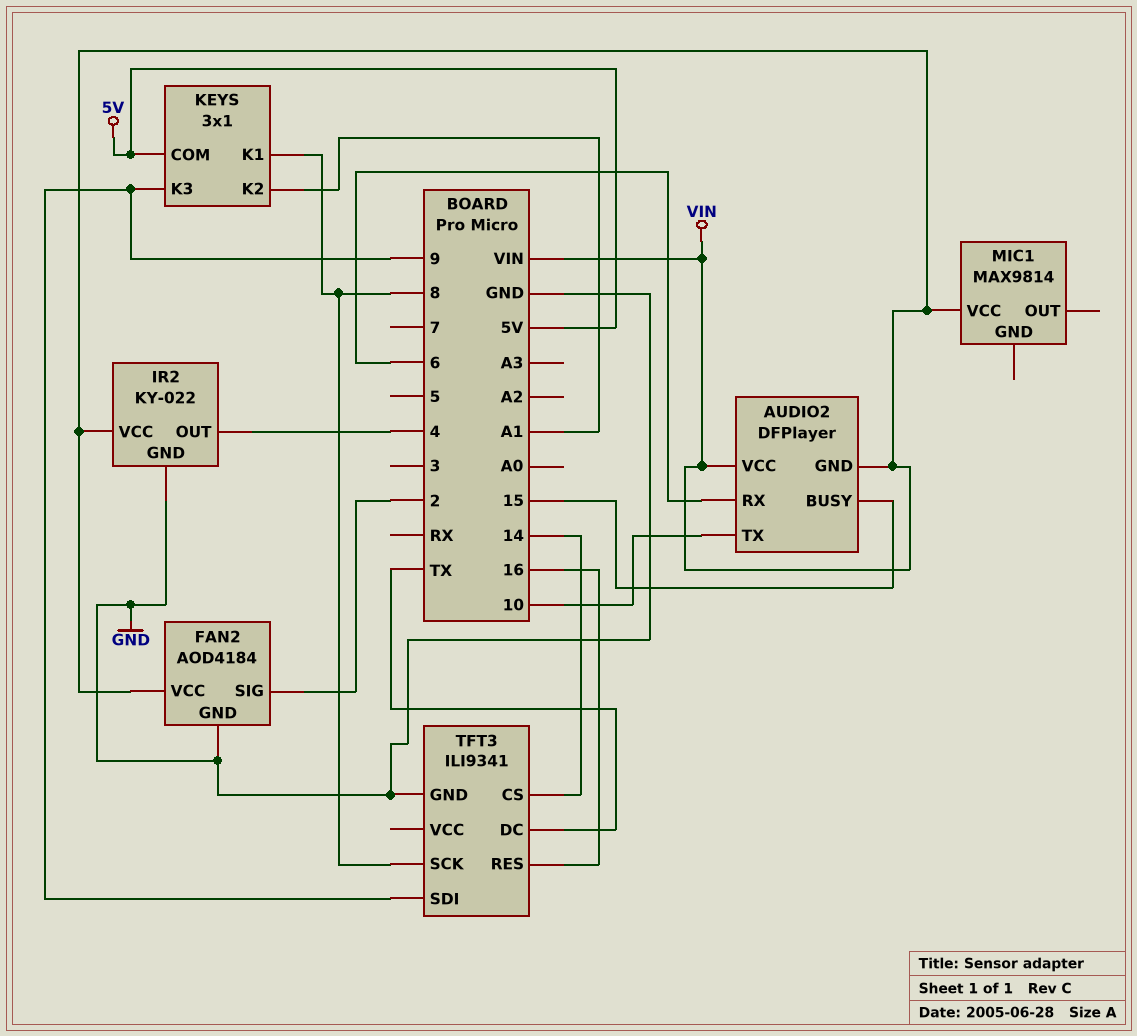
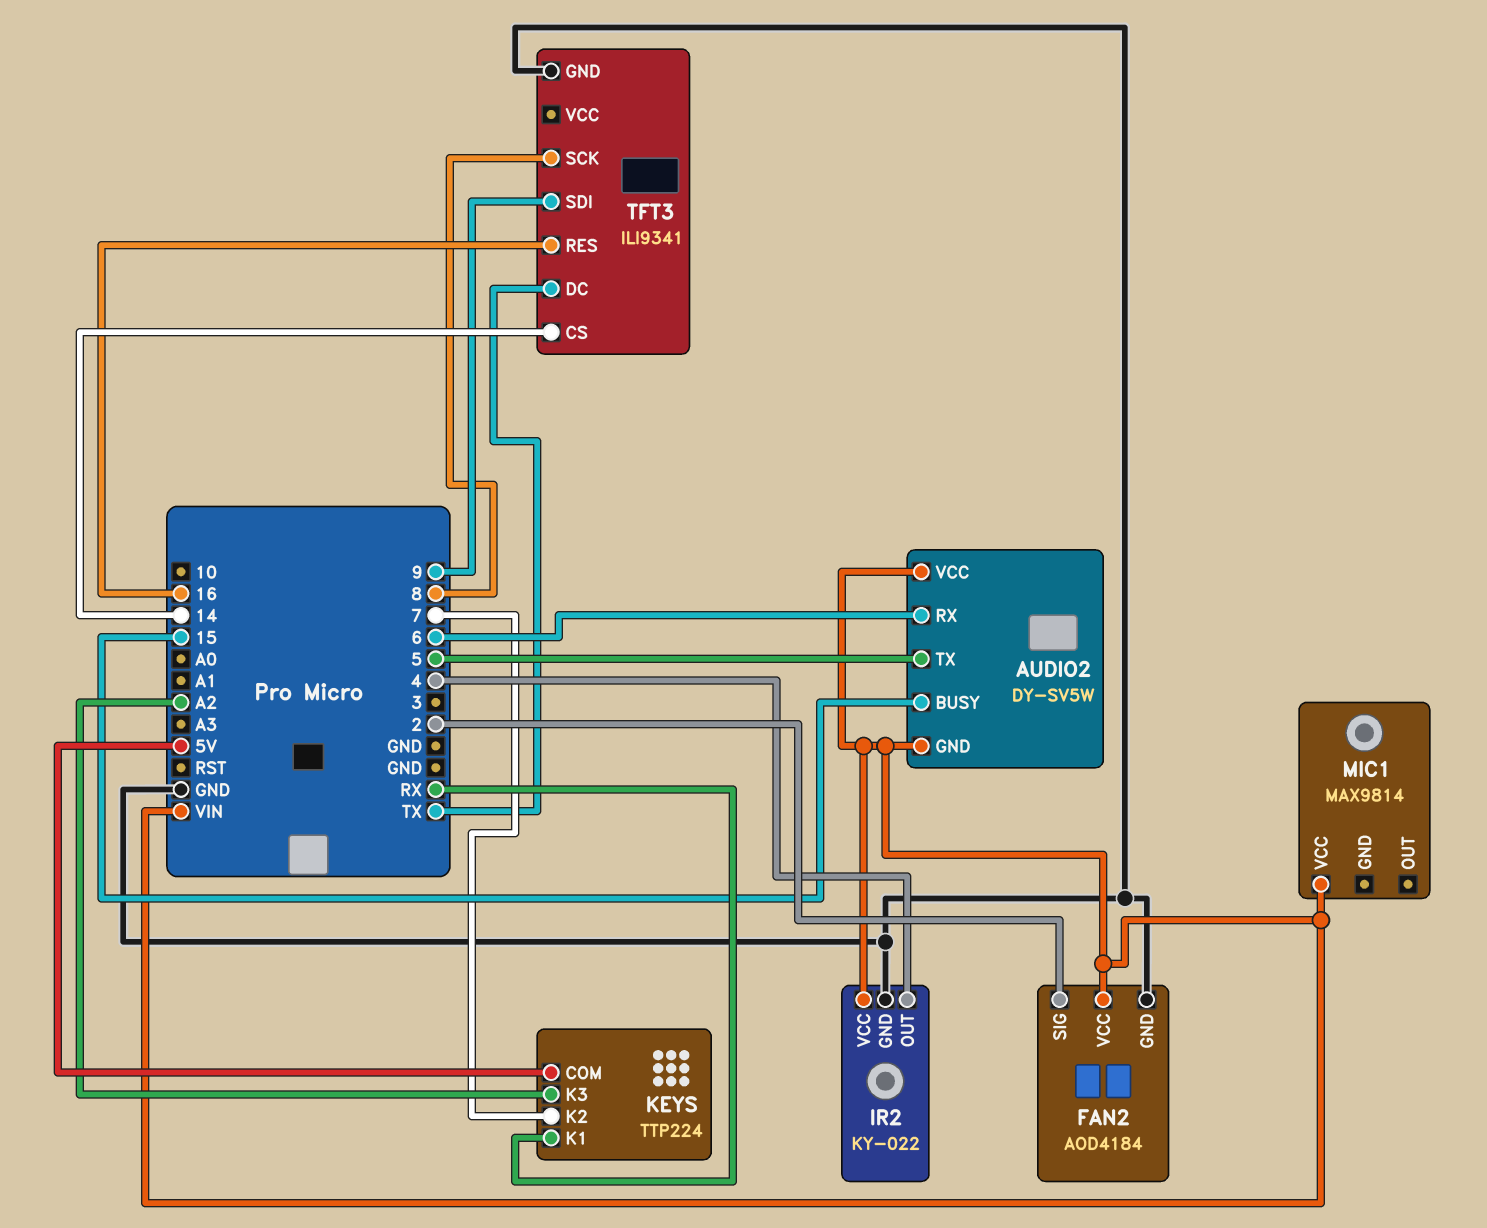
AUDIO2: DFPlayer -> DY-SV5W
AUDIO2 pin TX: 10 -> 5
KEYS: 3x1 -> TTP224
KEYS pin K1: 8 -> RX
KEYS pin K2: A1 -> 7
KEYS pin K3: 9 -> A2

